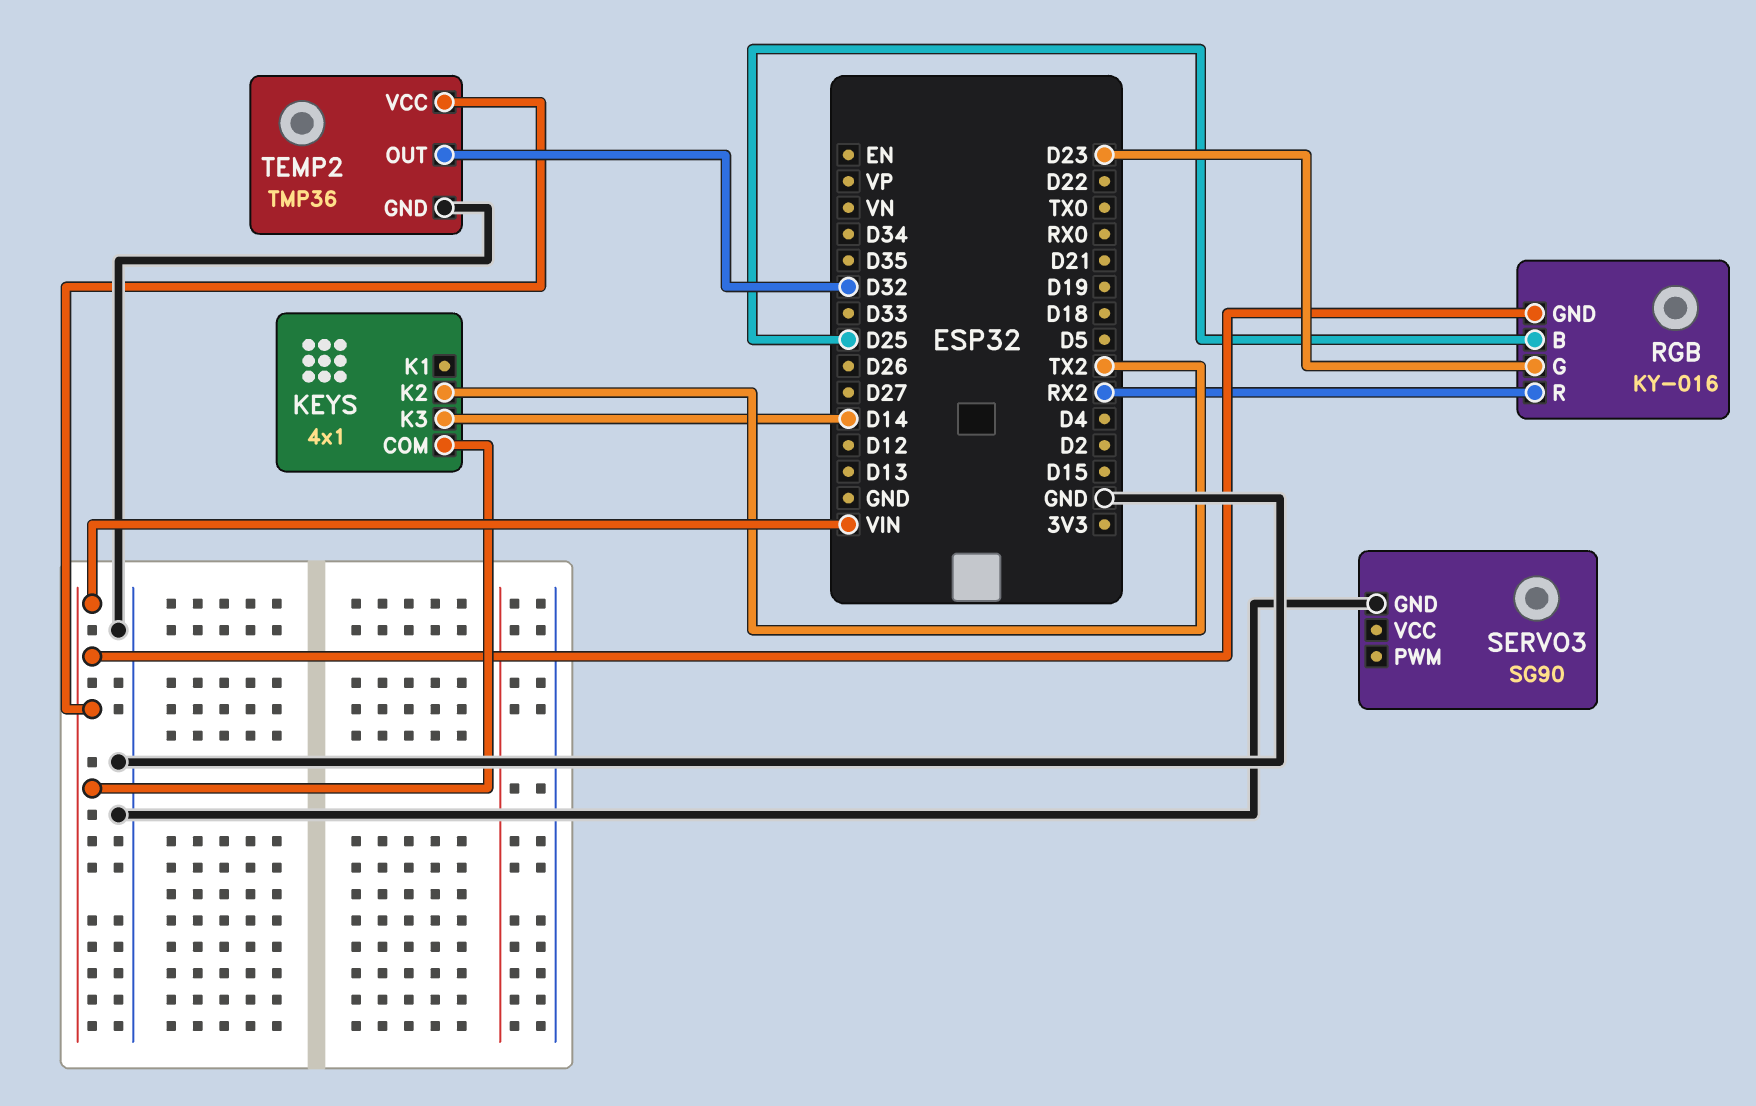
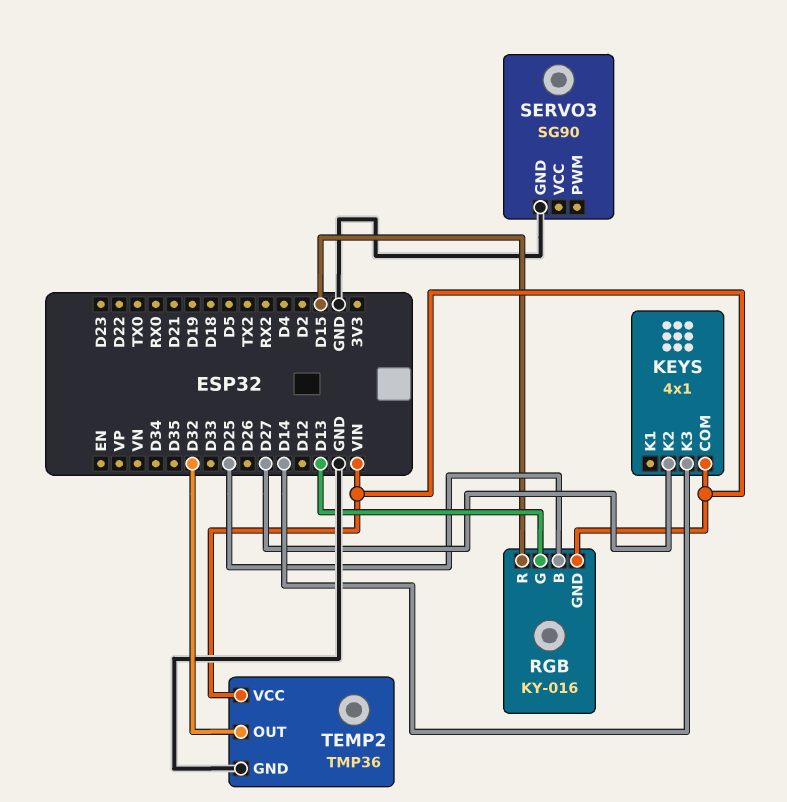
KEYS pin K2: TX2 -> D27
RGB pin G: D23 -> D13
RGB pin R: RX2 -> D15

